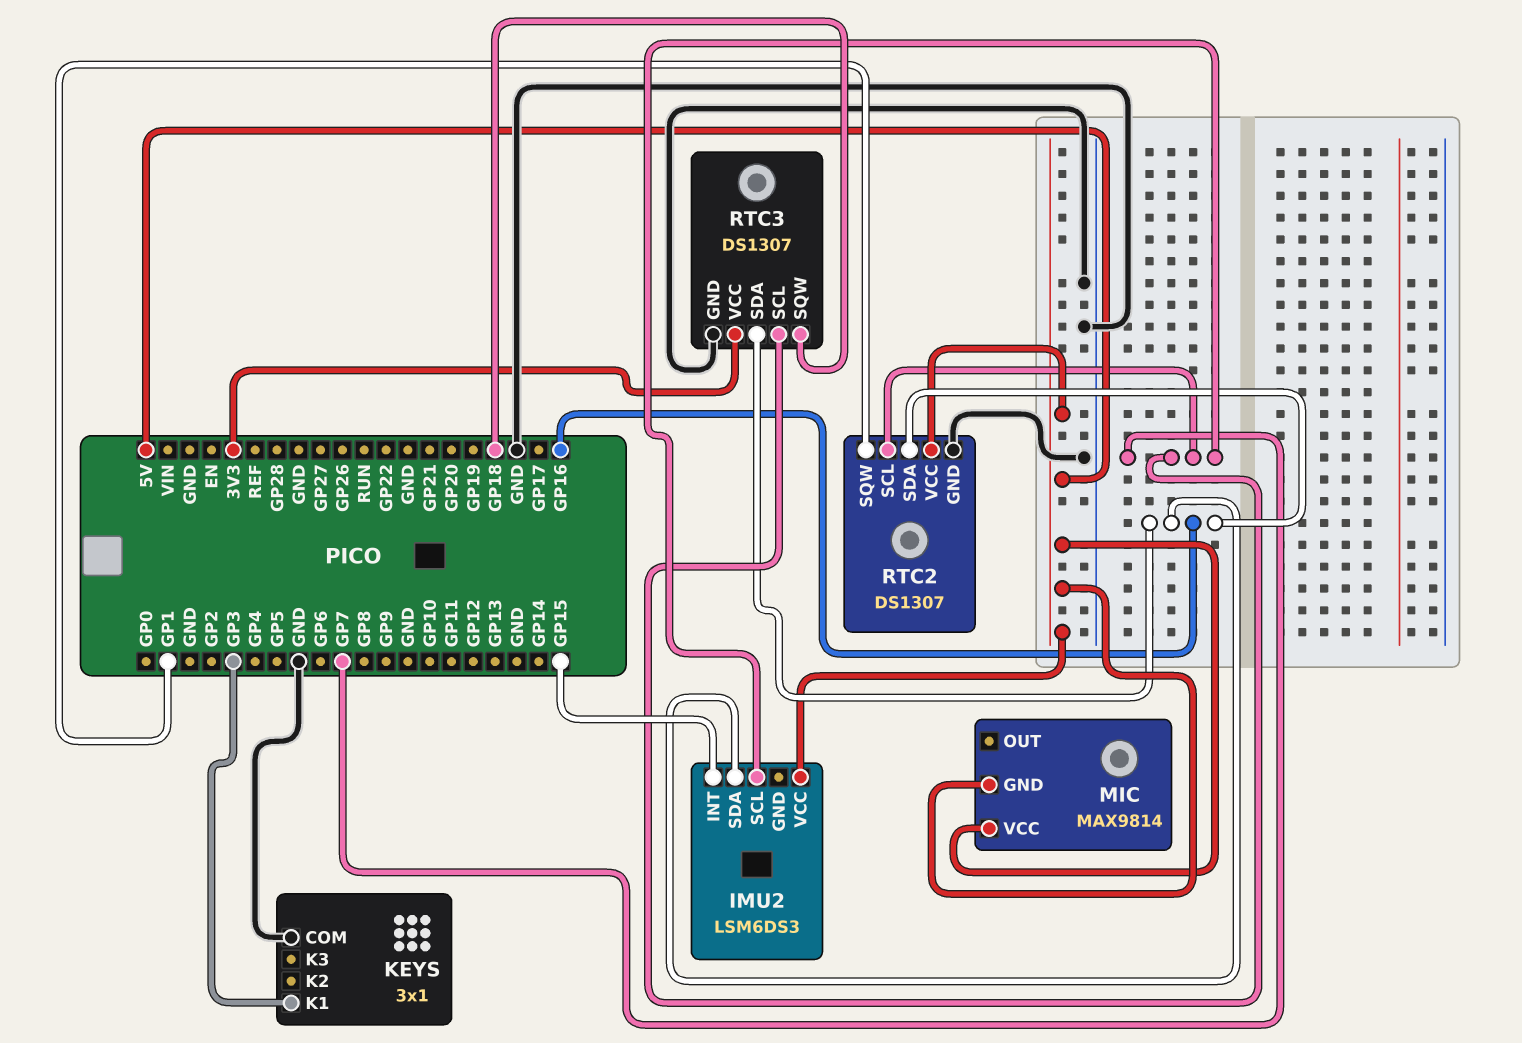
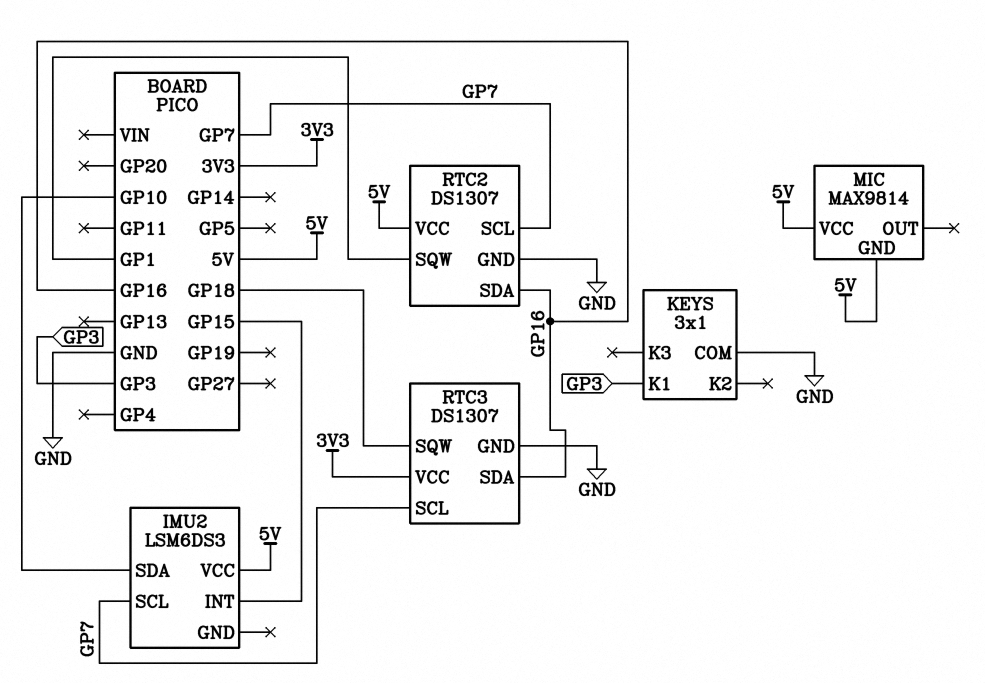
IMU2 pin SDA: GP16 -> GP10

